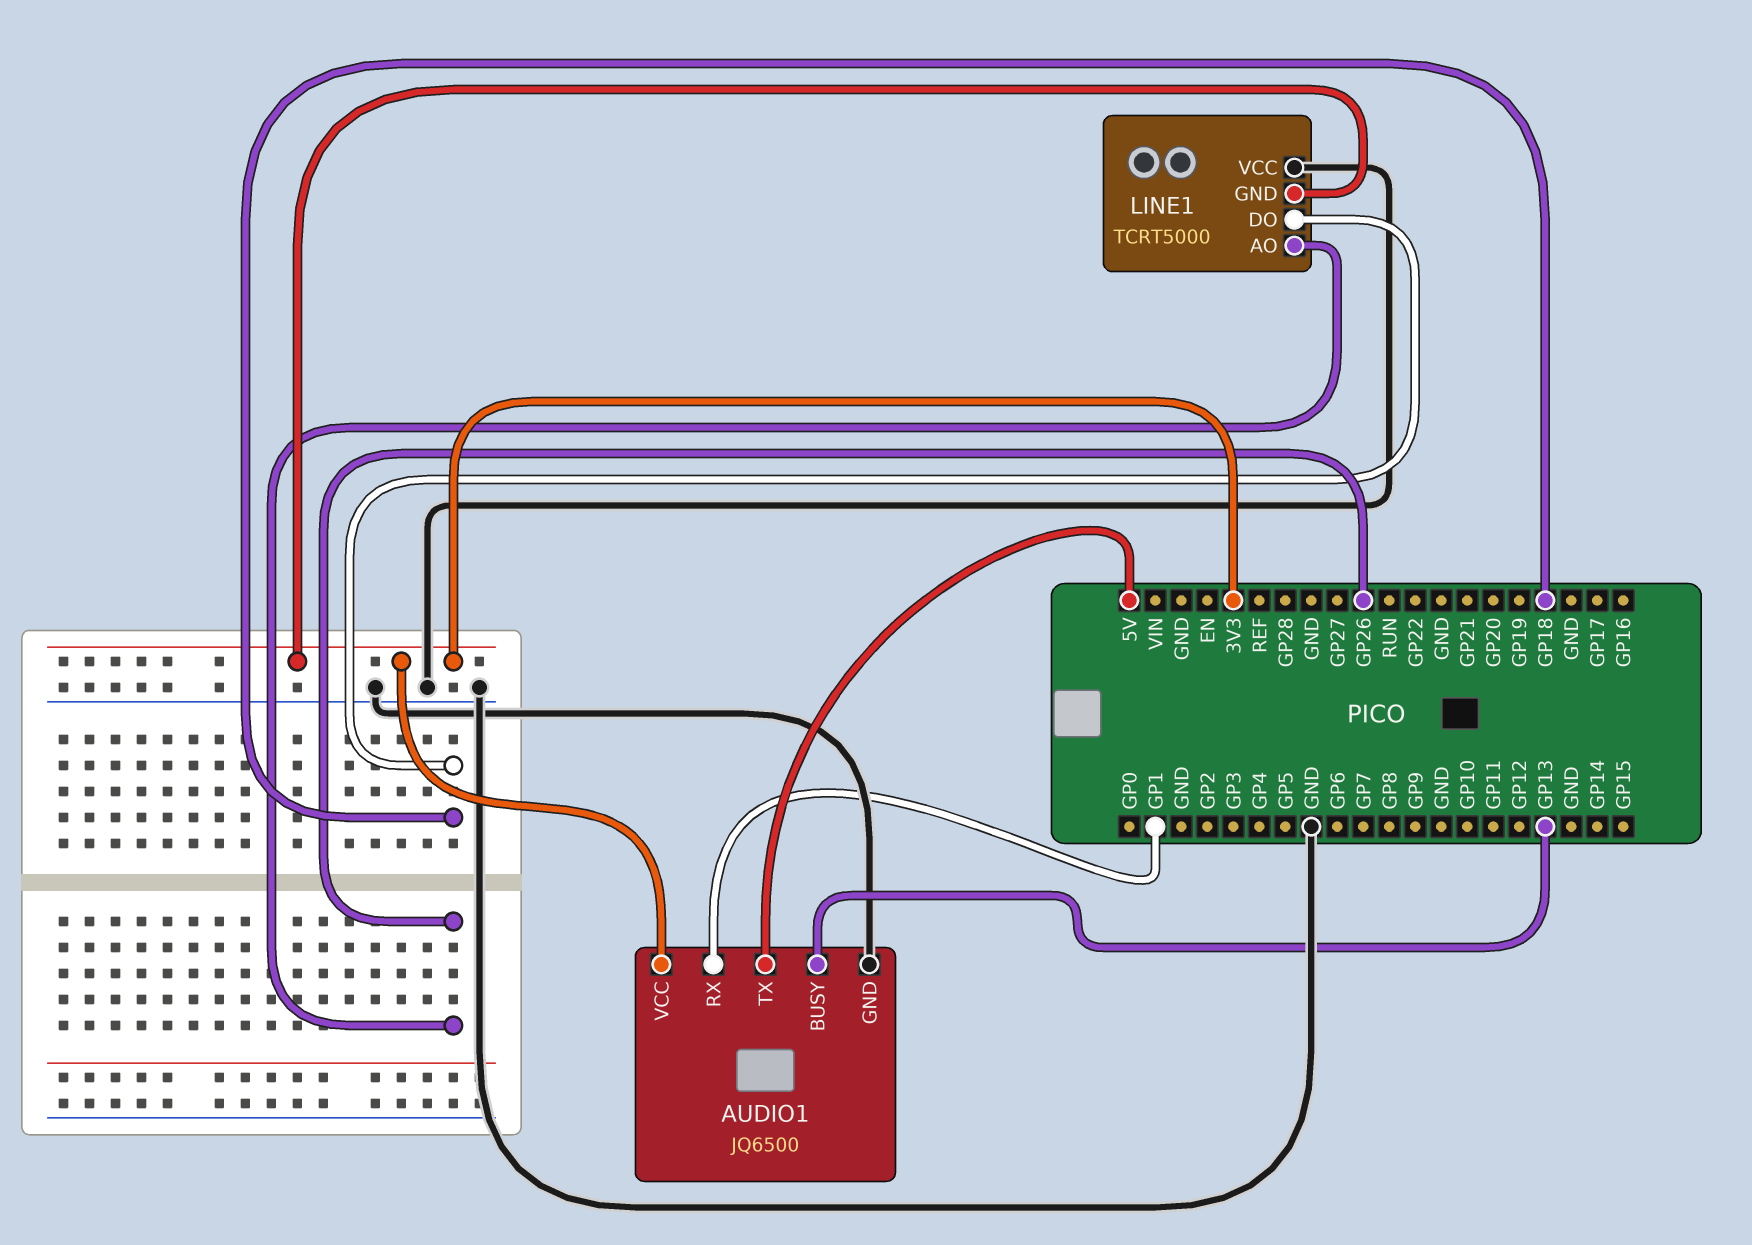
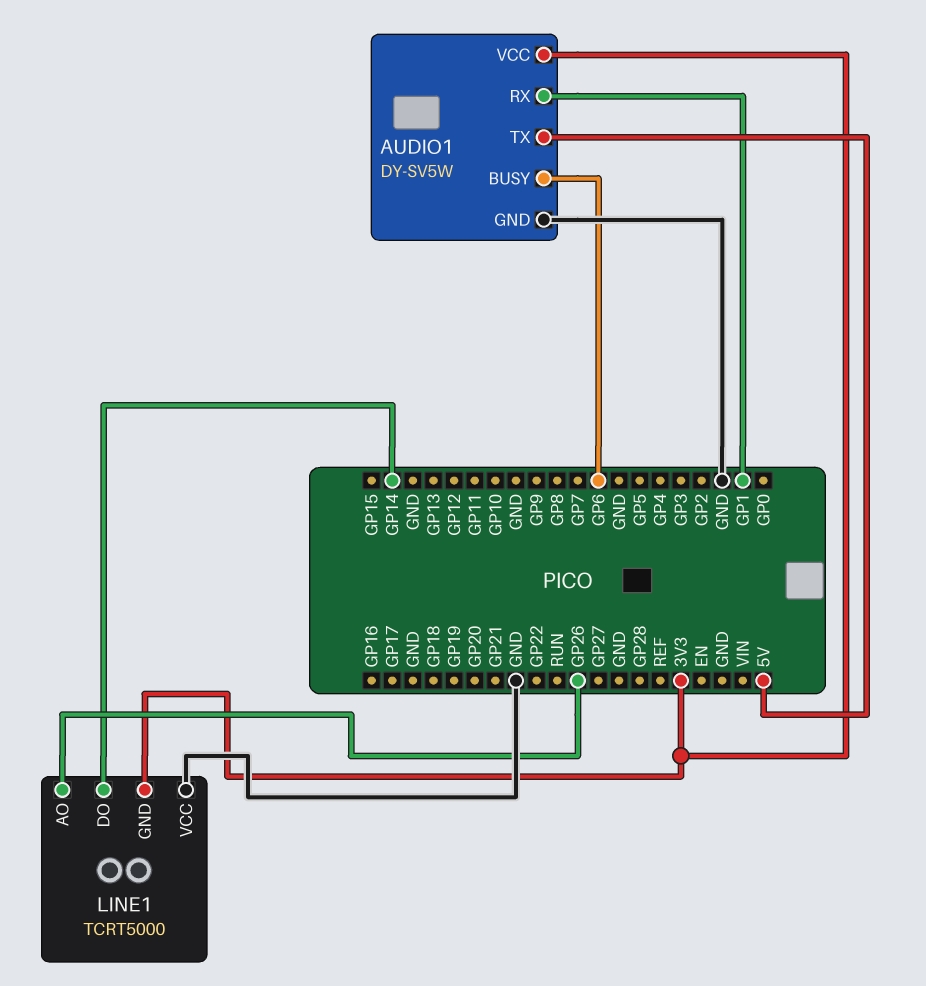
AUDIO1: JQ6500 -> DY-SV5W
AUDIO1 pin BUSY: GP13 -> GP6
LINE1 pin DO: GP18 -> GP14

